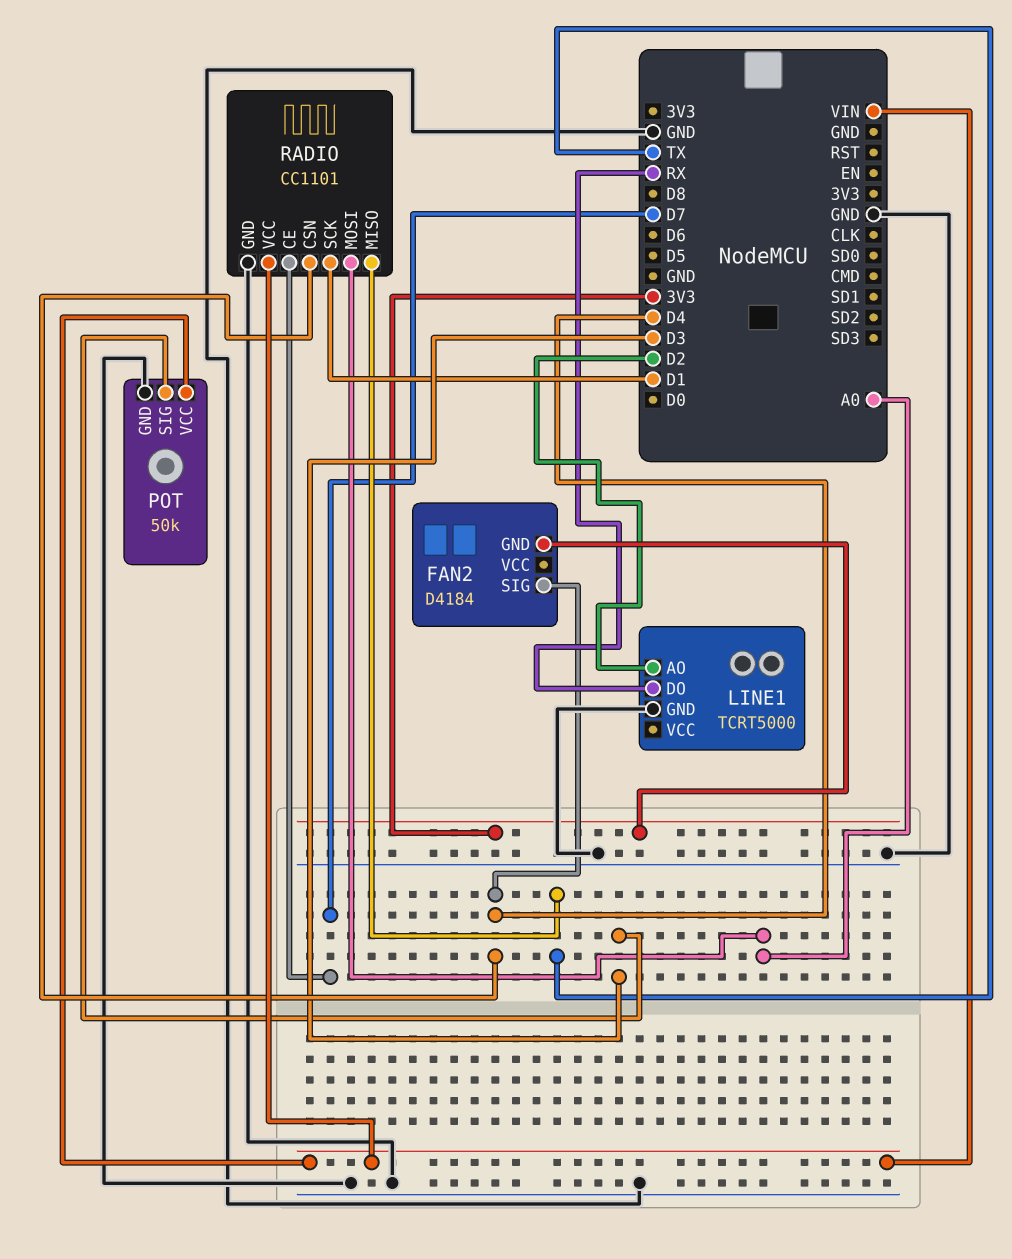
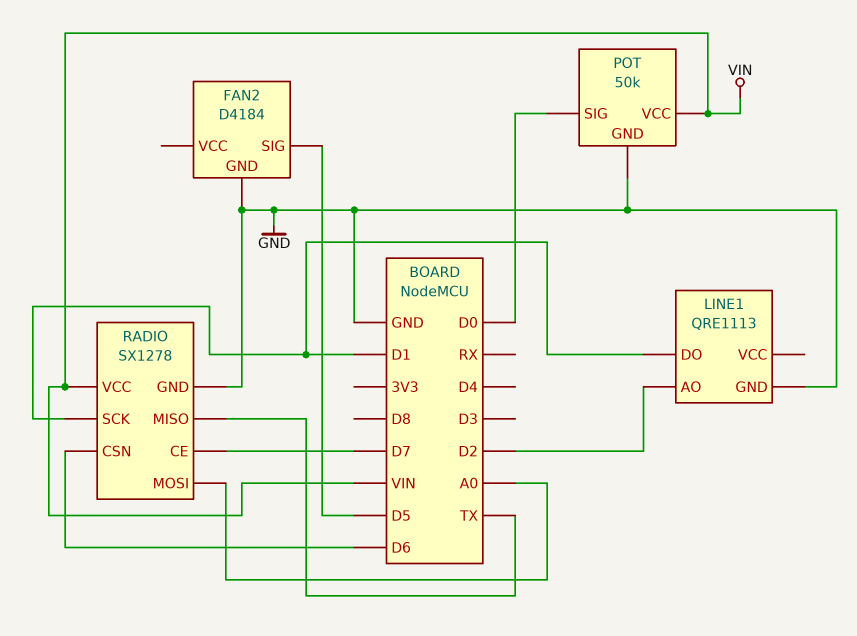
FAN2 pin GND: 3V3 -> GND
FAN2 pin SIG: D4 -> D5
LINE1: TCRT5000 -> QRE1113
LINE1 pin DO: RX -> D1
POT pin SIG: D3 -> D0
RADIO: CC1101 -> SX1278
RADIO pin CSN: D4 -> D6

